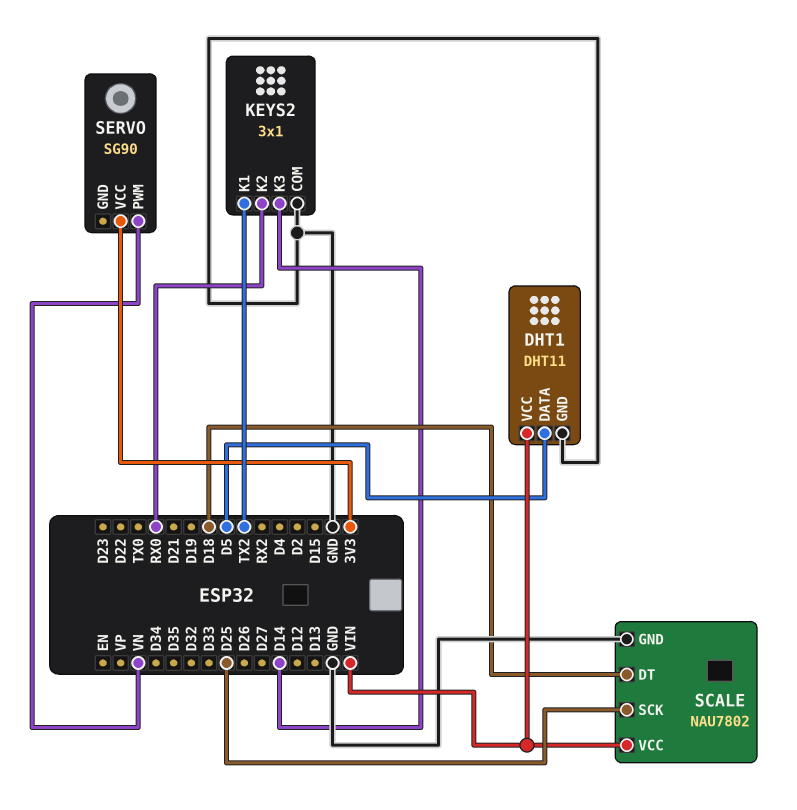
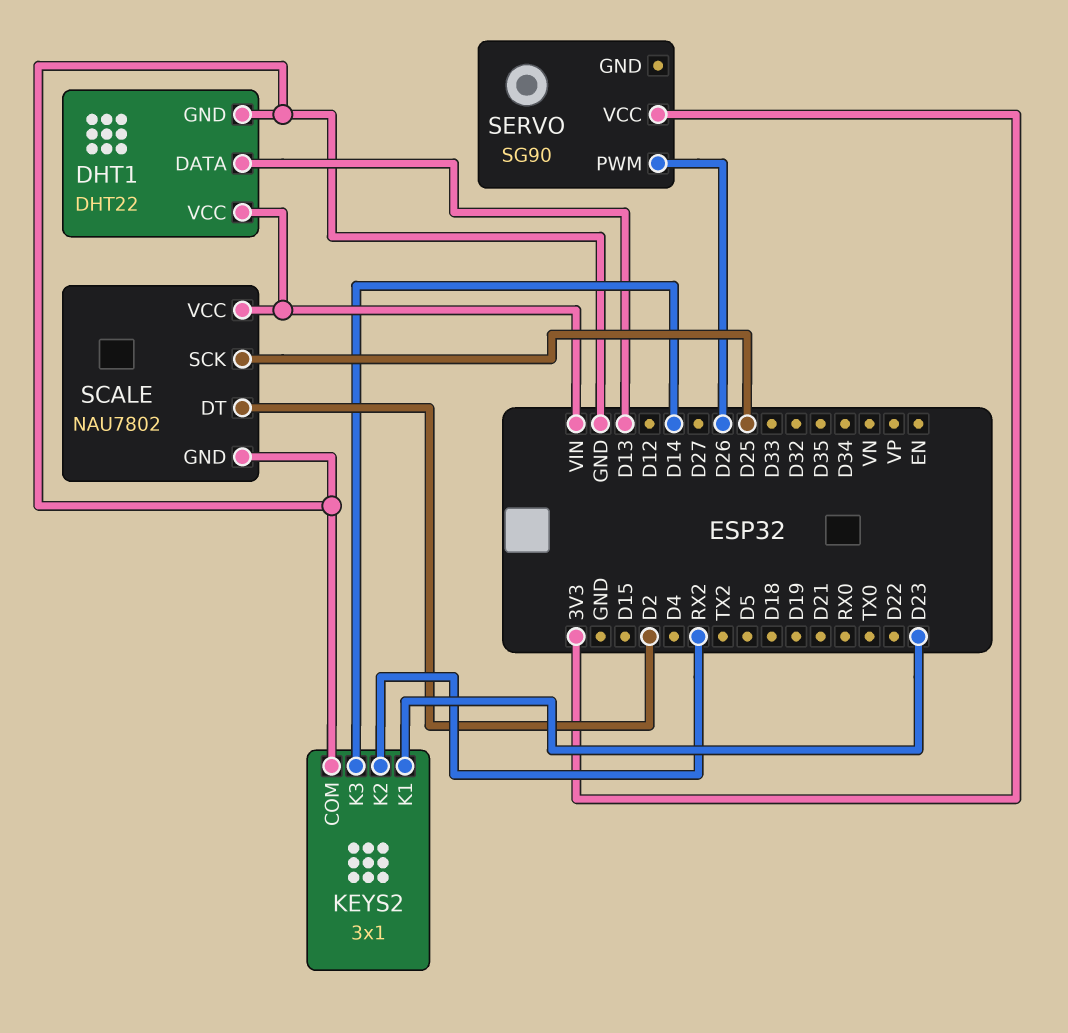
DHT1: DHT11 -> DHT22
DHT1 pin DATA: D5 -> D13
KEYS2 pin K1: TX2 -> D23
KEYS2 pin K2: RX0 -> RX2
SCALE pin DT: D18 -> D2
SERVO pin PWM: VN -> D26

